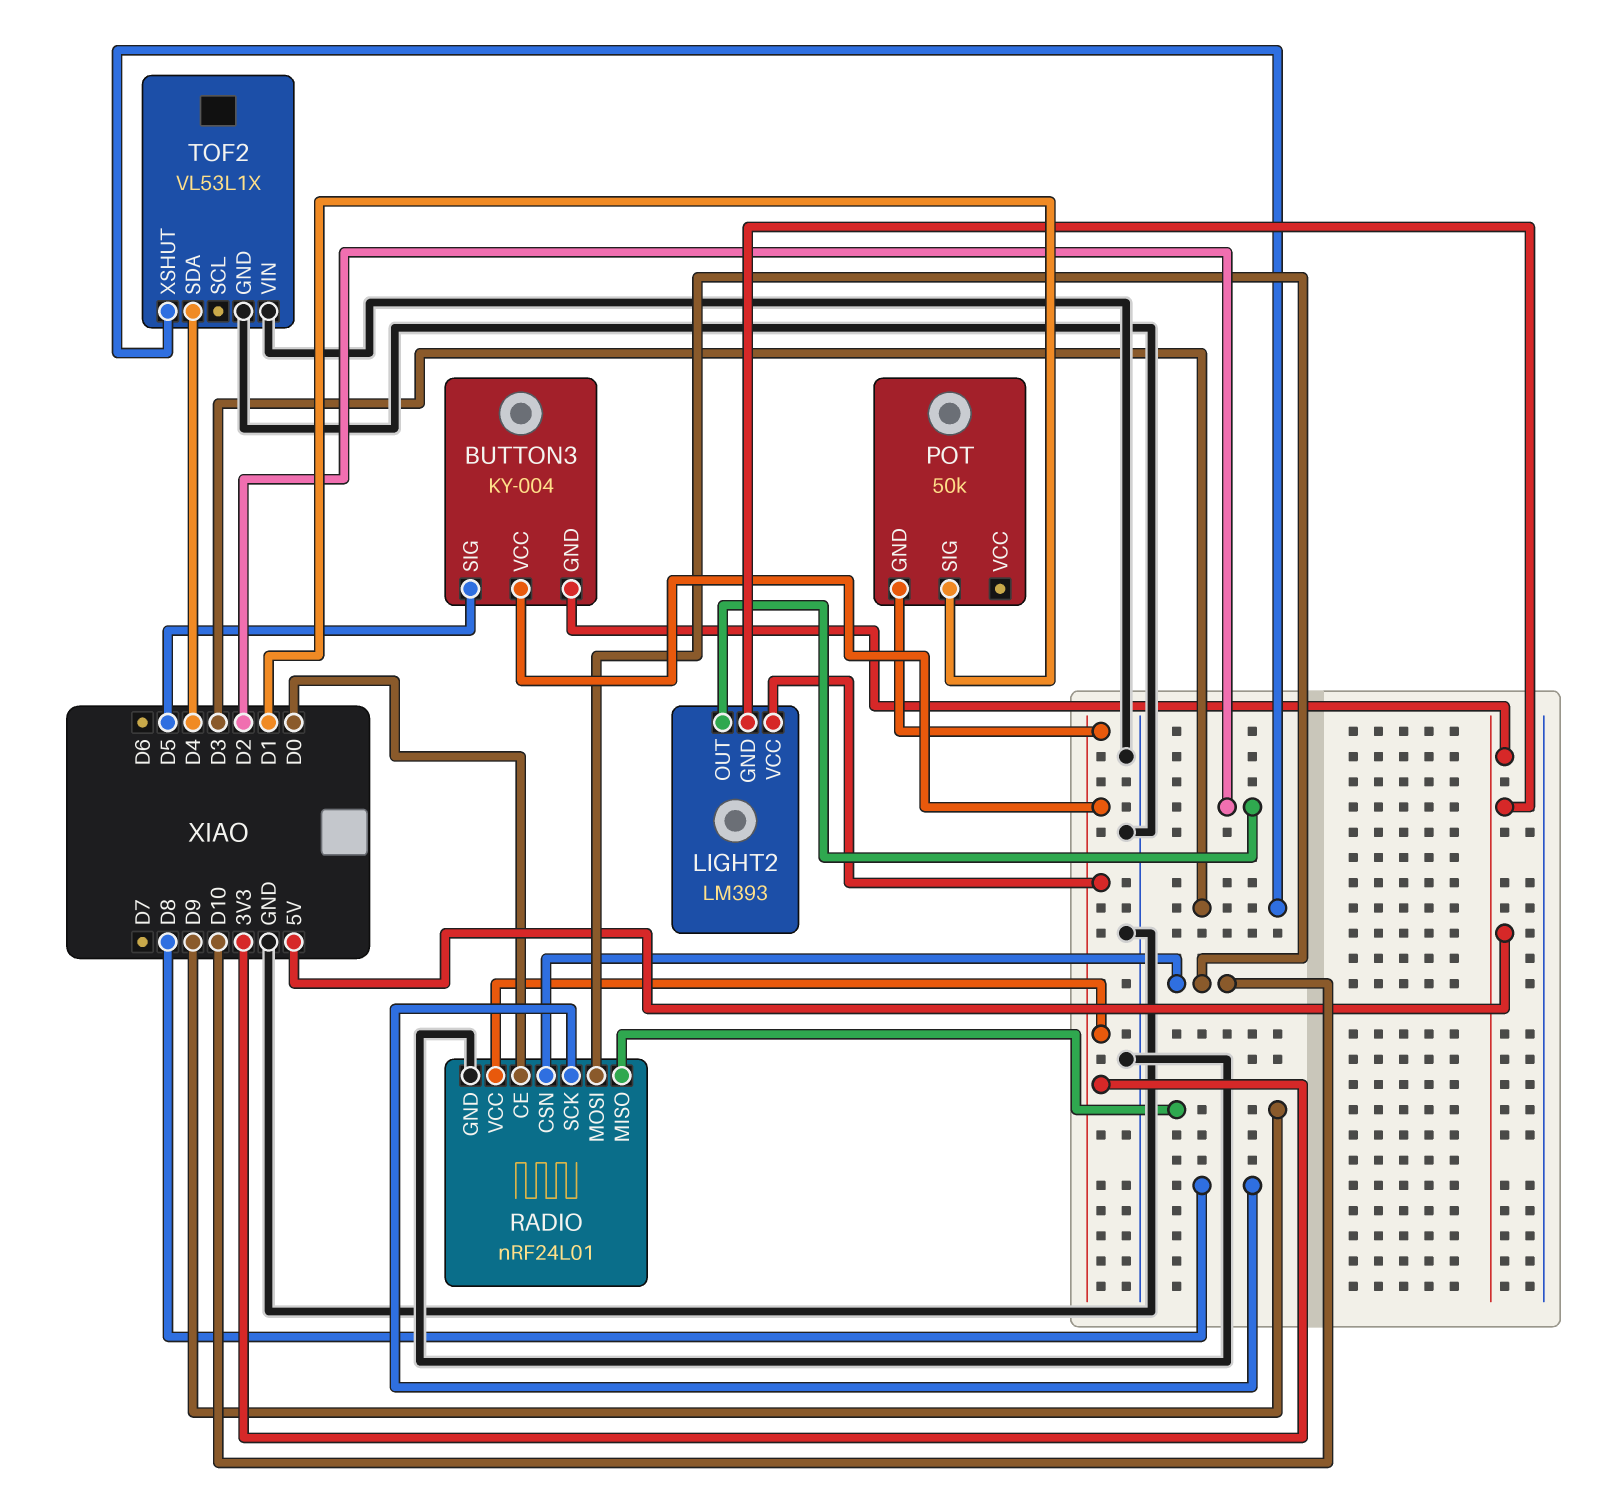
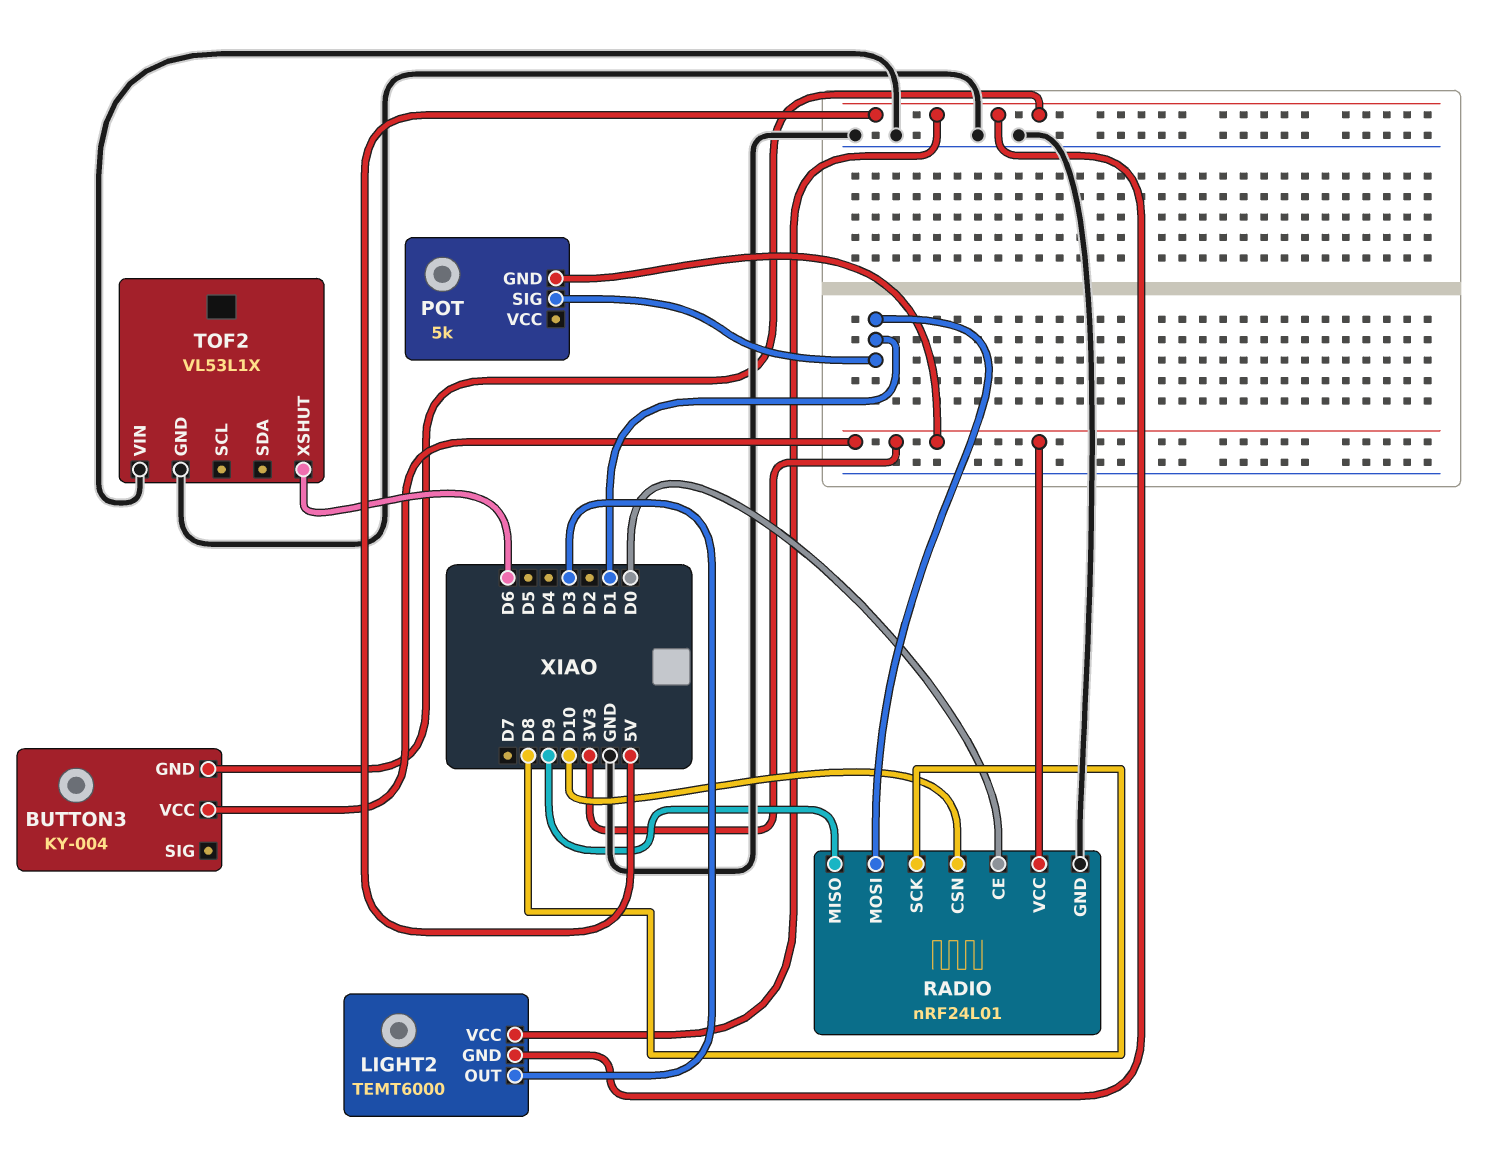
BUTTON3 pin SIG: D5 -> none
LIGHT2: LM393 -> TEMT6000
LIGHT2 pin OUT: D2 -> D3
LIGHT2 pin VCC: 3V3 -> 5V
POT: 50k -> 5k
RADIO pin MOSI: D10 -> D1
TOF2 pin SDA: D4 -> none
TOF2 pin XSHUT: D3 -> D6

